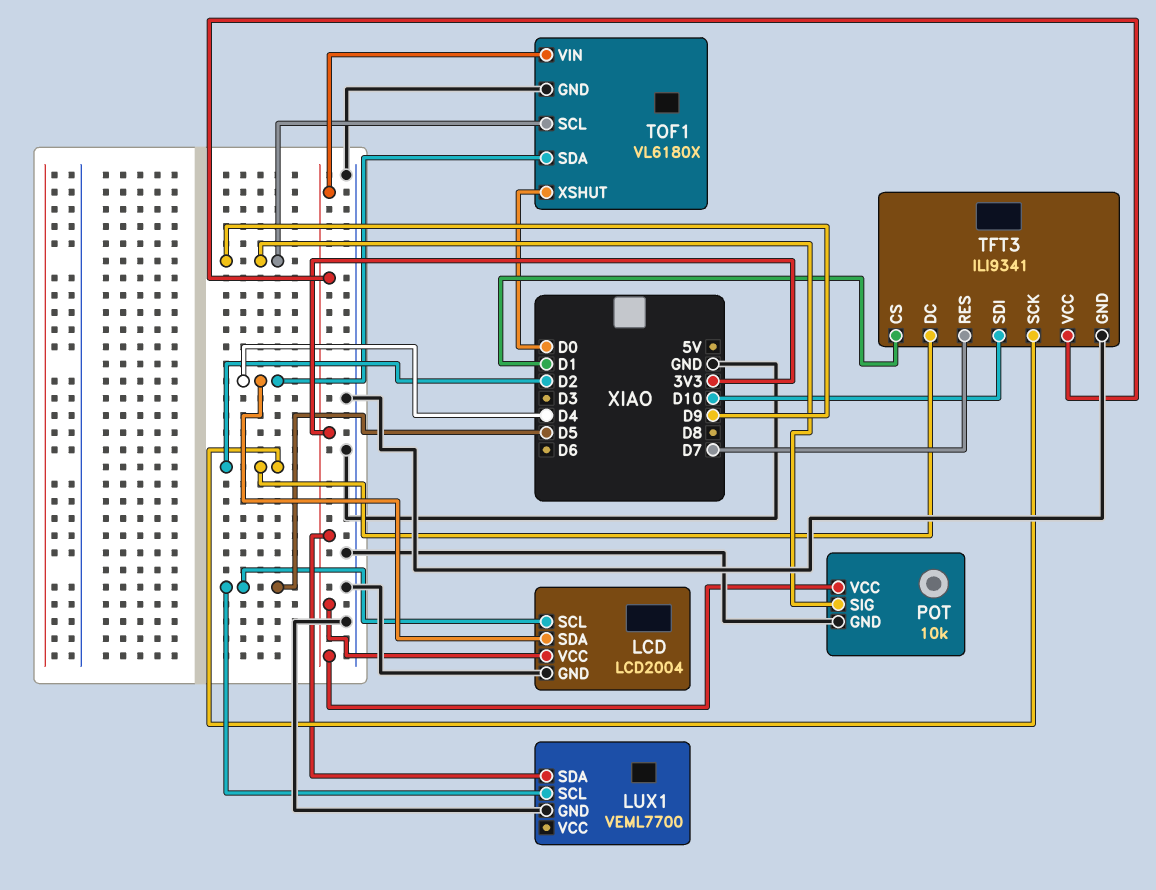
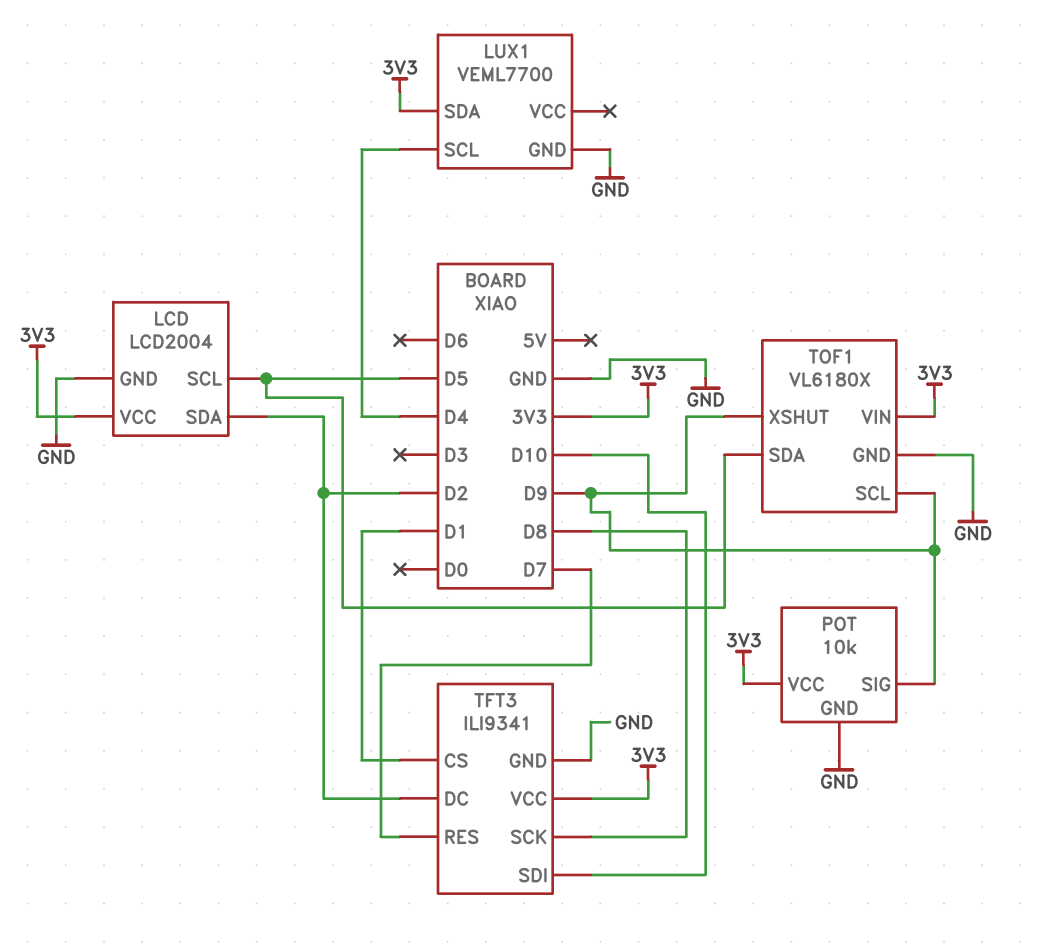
LCD pin SDA: D4 -> D2
LUX1 pin SCL: D5 -> D4
TFT3 pin SCK: D2 -> D8
TOF1 pin SDA: D4 -> D5
TOF1 pin XSHUT: D0 -> D9

